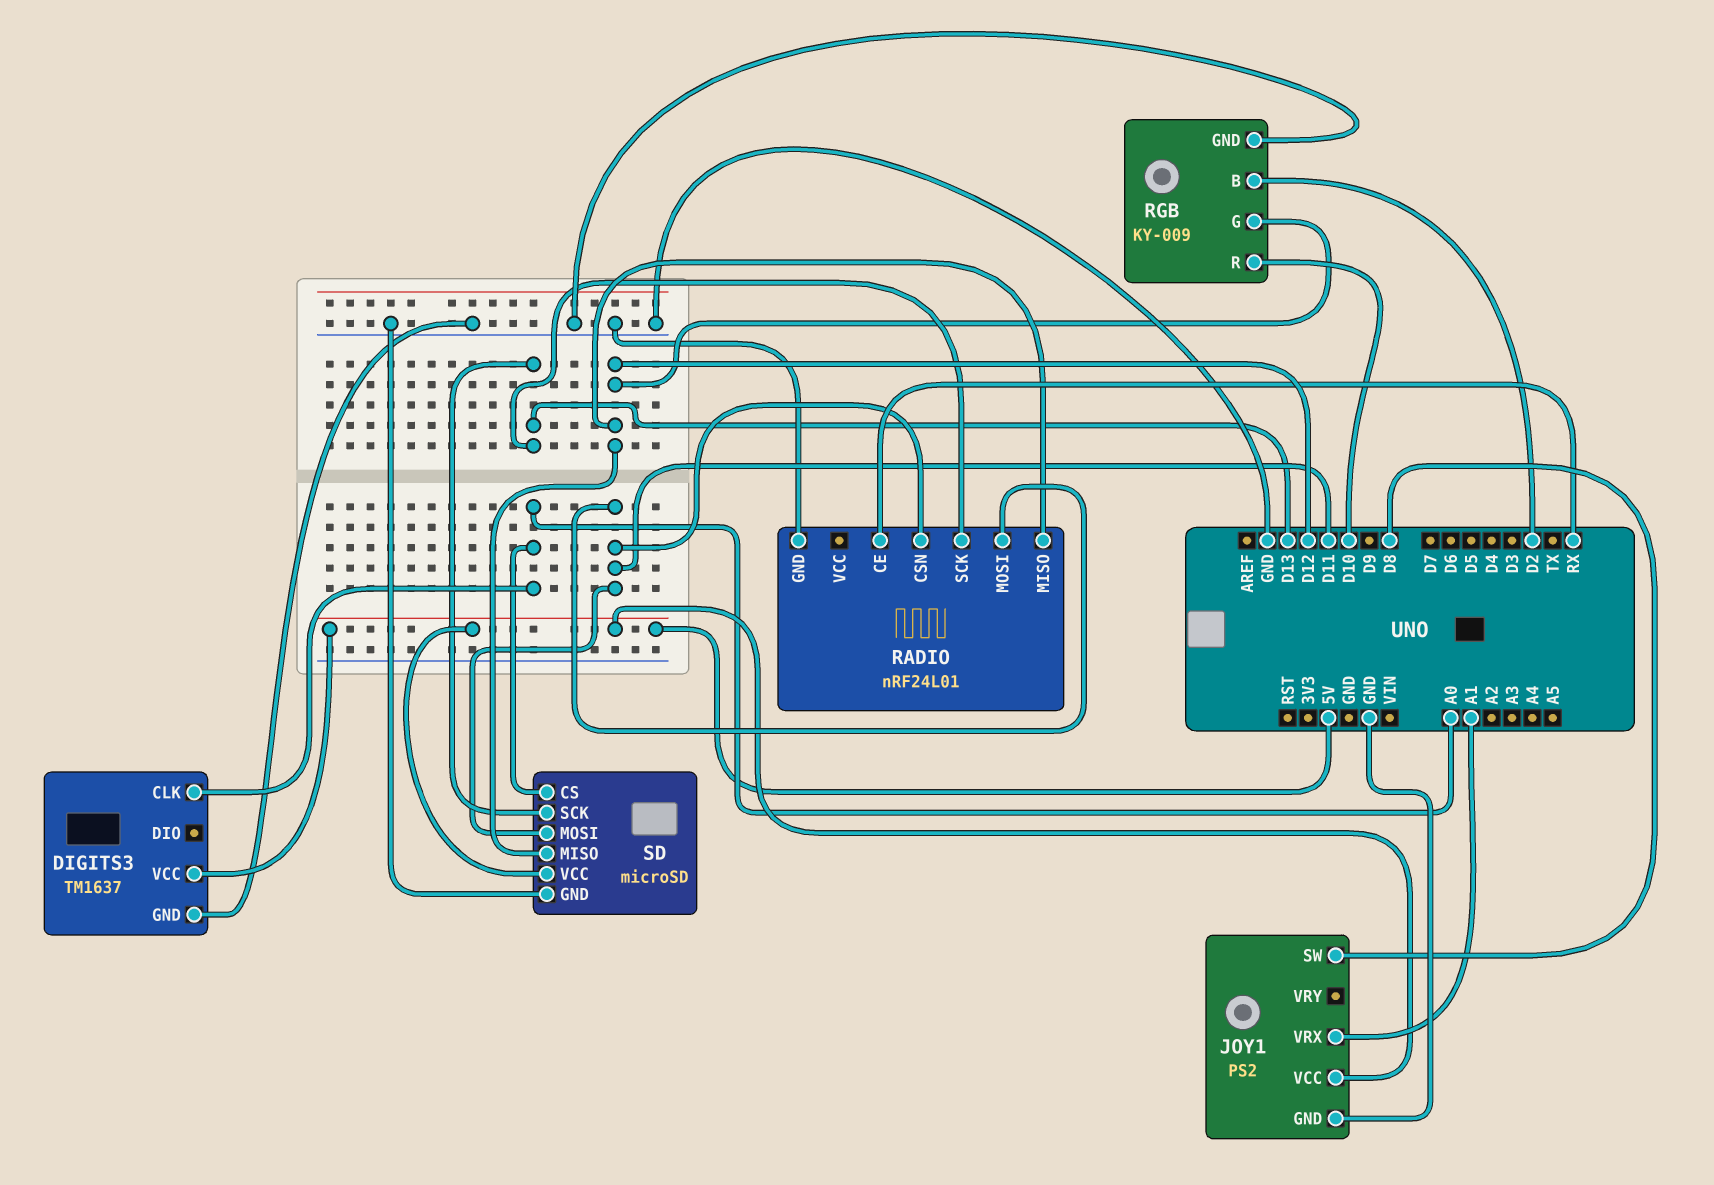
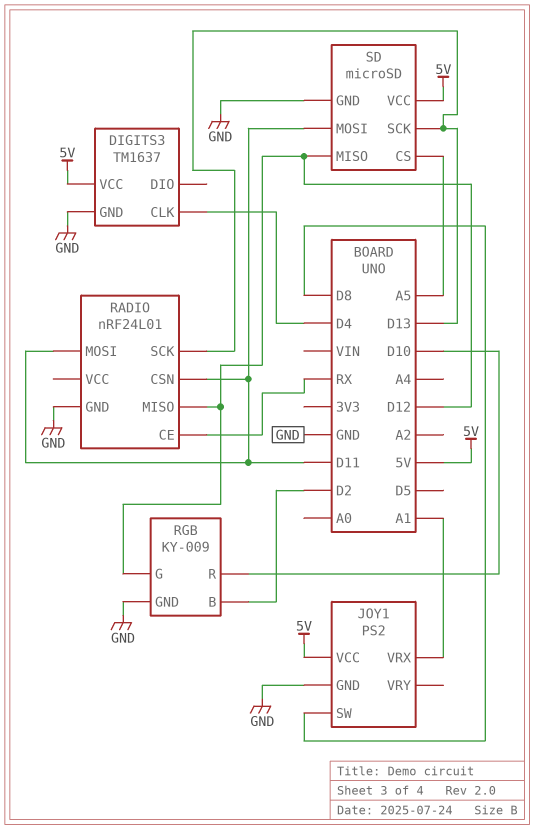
DIGITS3 pin CLK: A0 -> D4
SD pin CS: A0 -> A5

